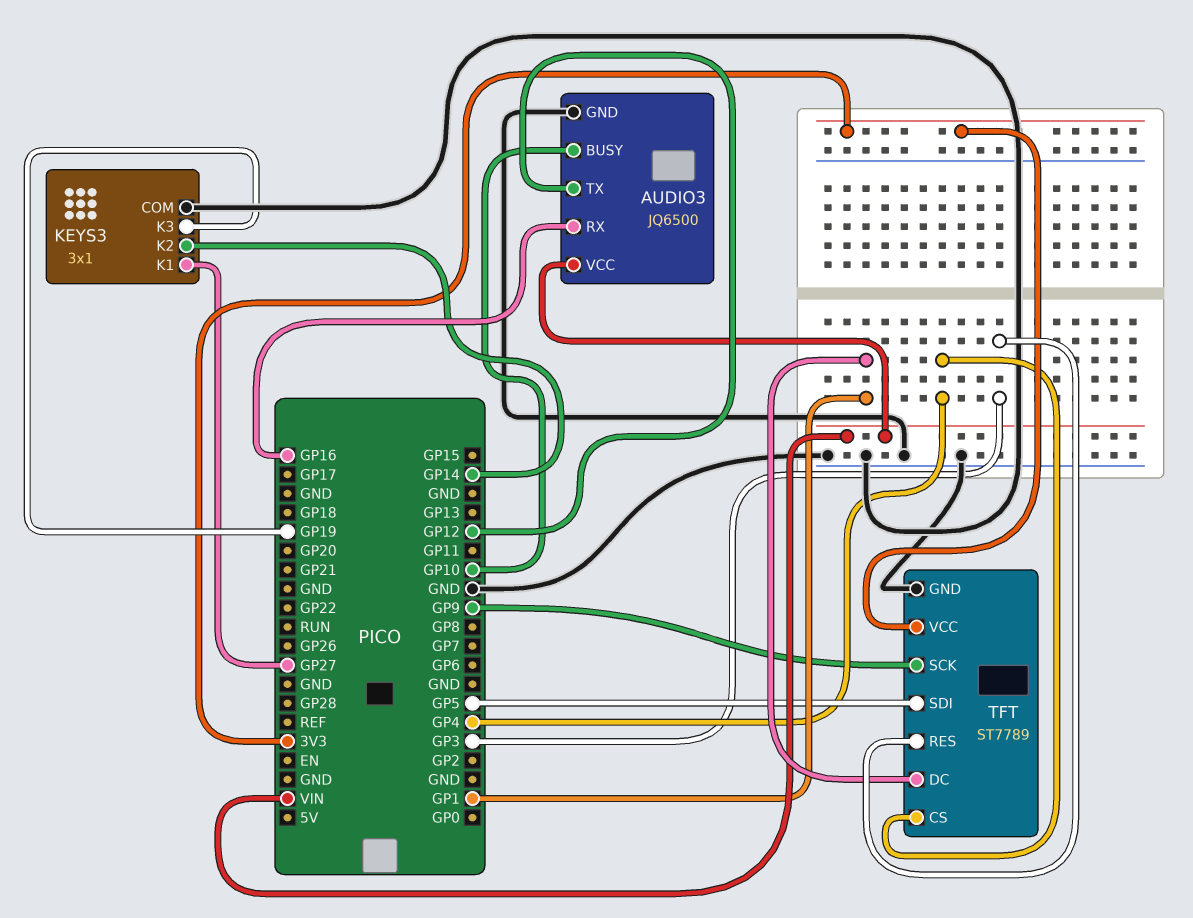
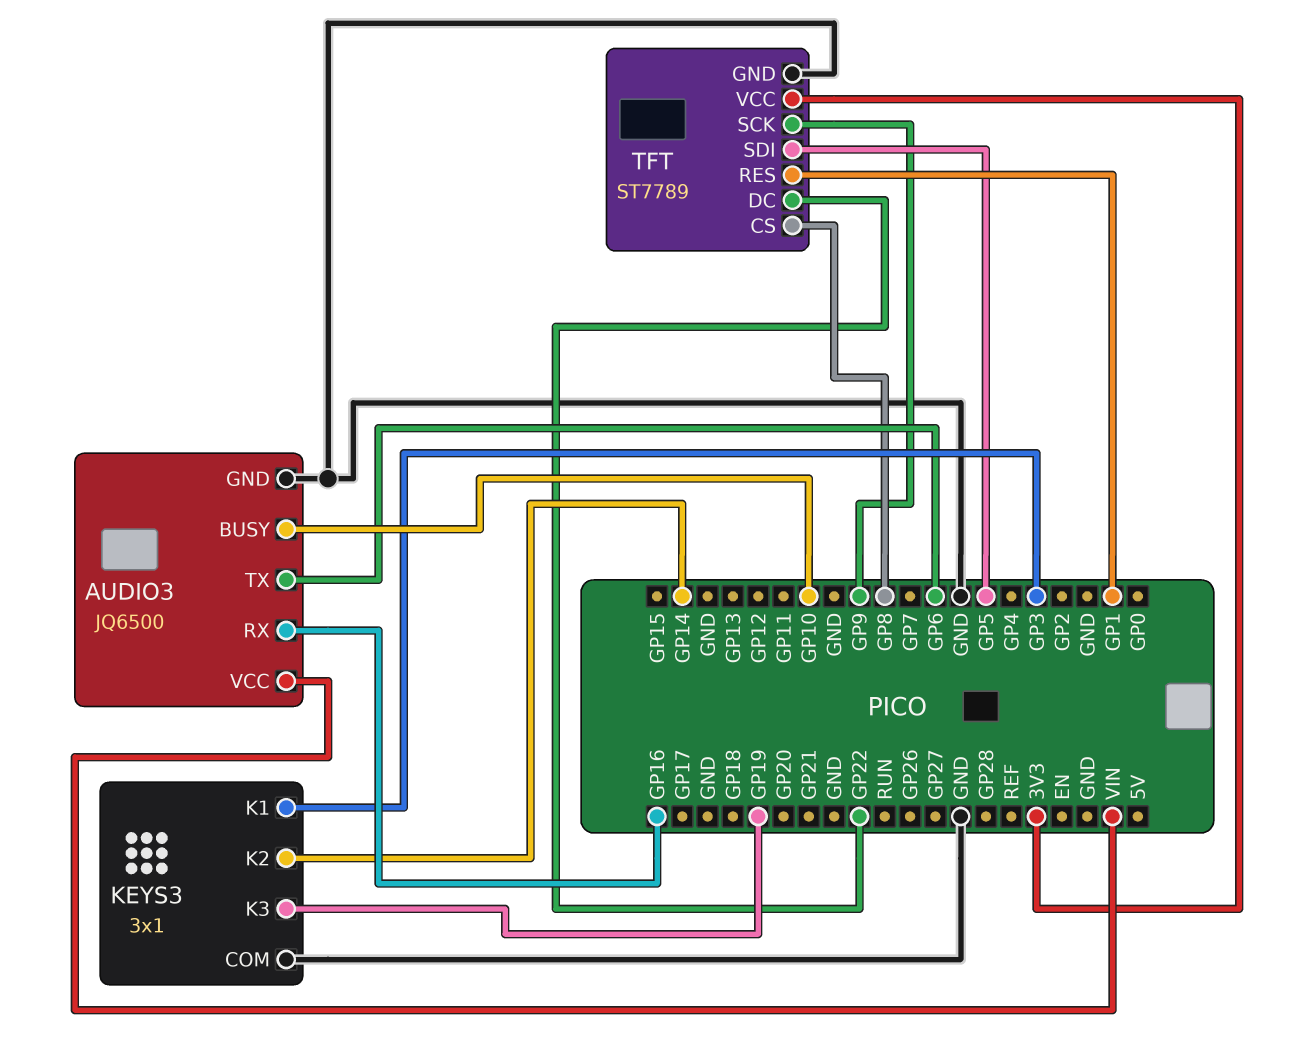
AUDIO3 pin TX: GP12 -> GP6
KEYS3 pin K1: GP27 -> GP3
TFT pin CS: GP4 -> GP8
TFT pin DC: GP1 -> GP22
TFT pin RES: GP3 -> GP1

